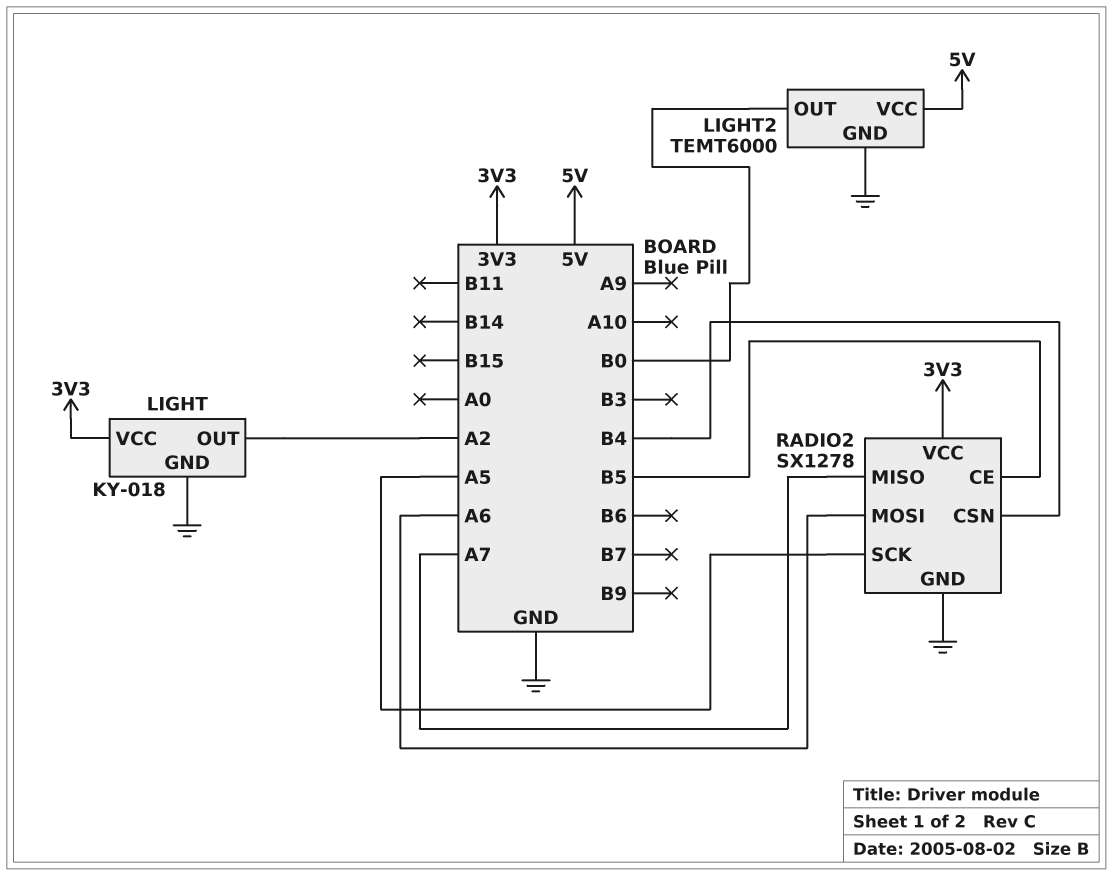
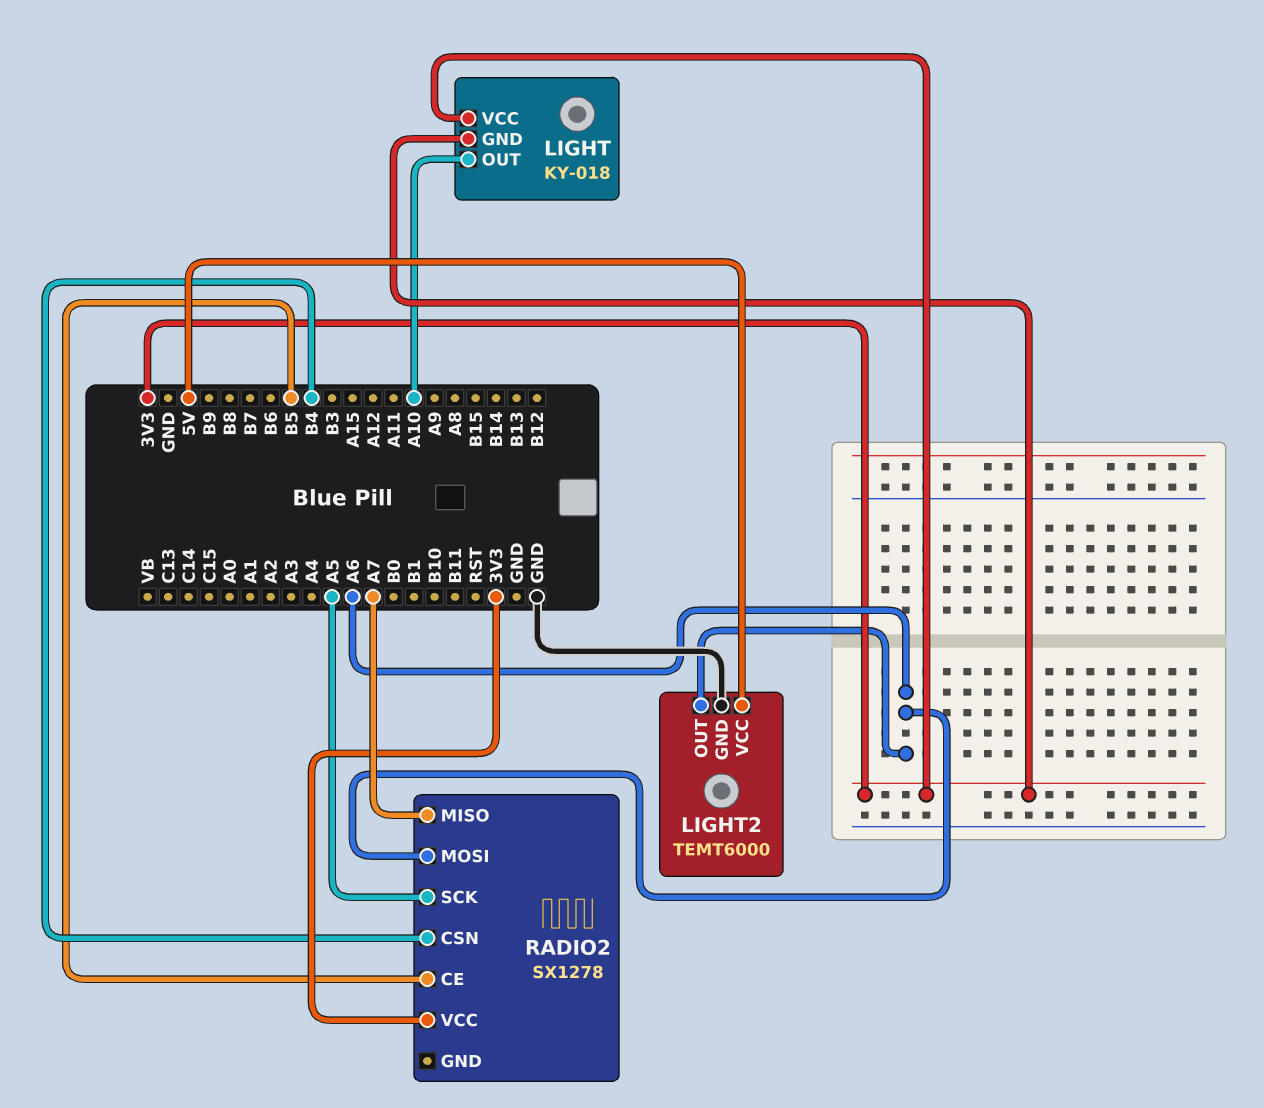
LIGHT pin GND: GND -> 3V3
LIGHT pin OUT: A2 -> A10
LIGHT2 pin OUT: B0 -> A6
RADIO2 pin GND: GND -> none

